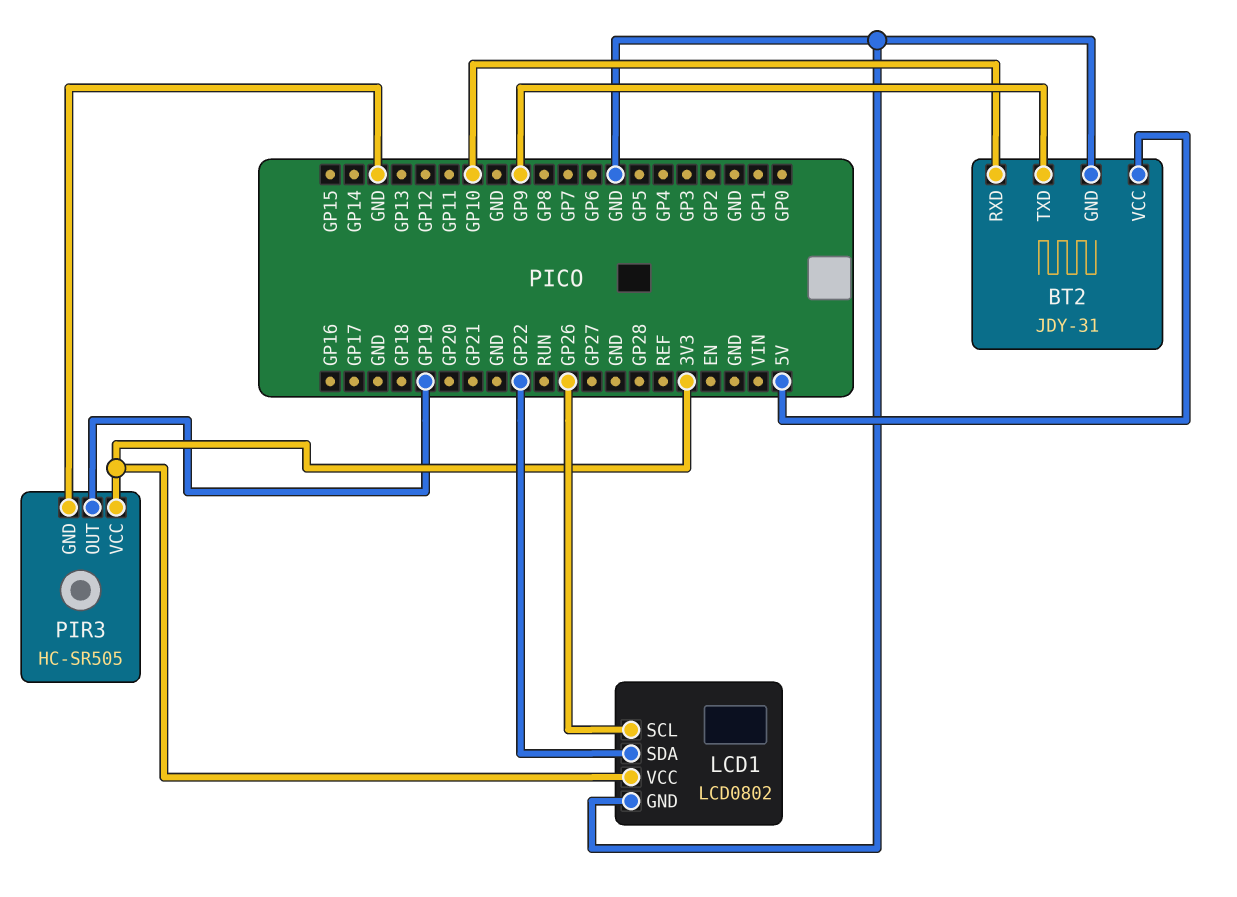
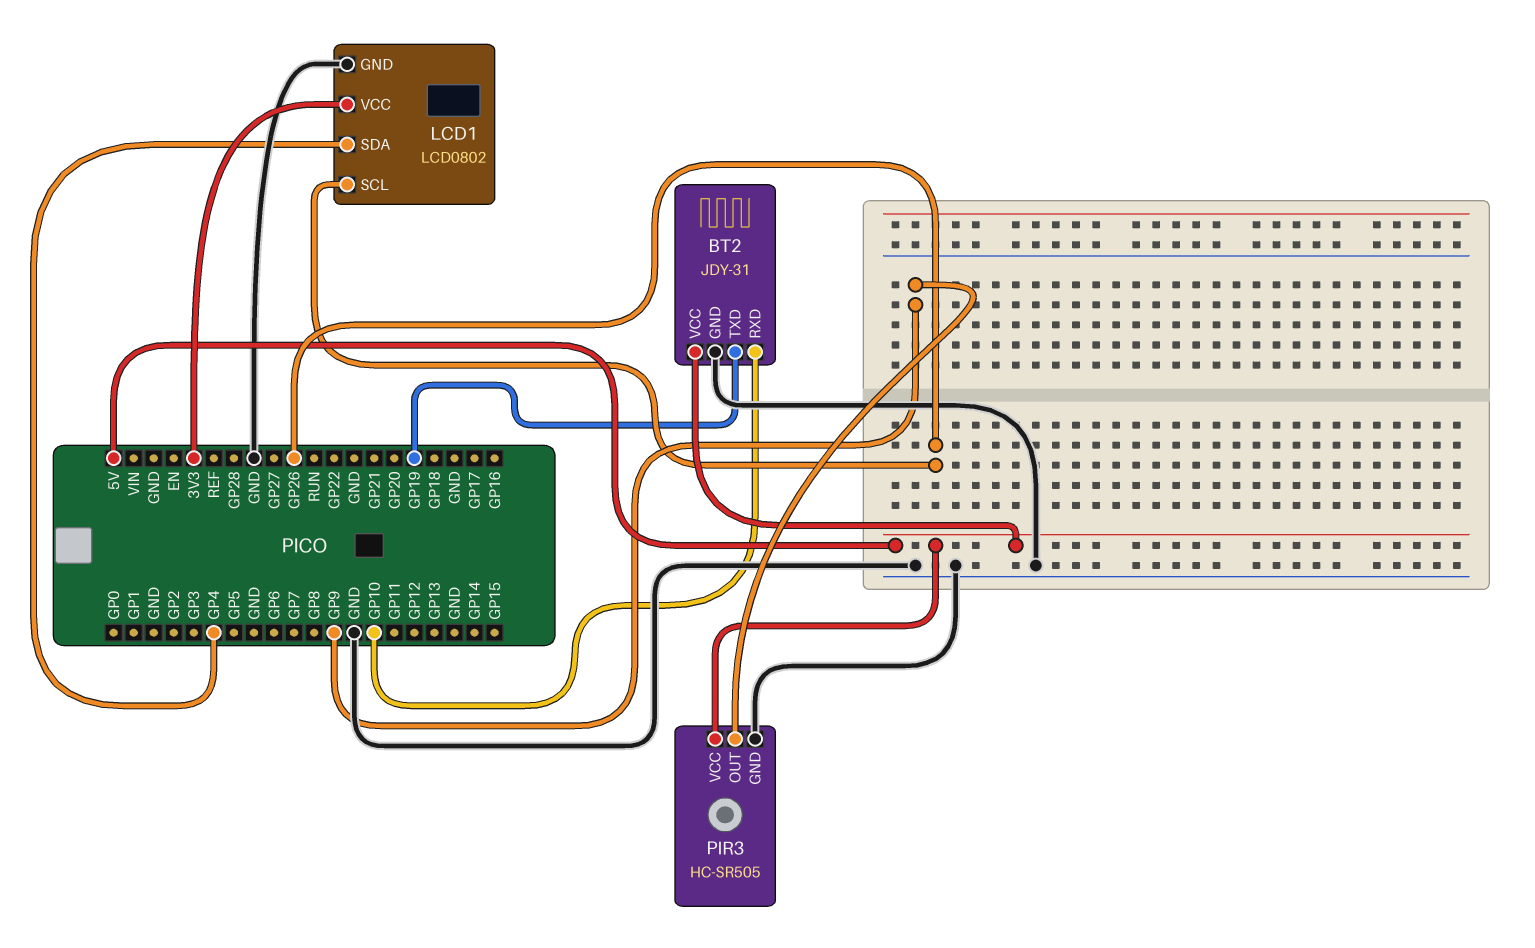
BT2 pin TXD: GP9 -> GP19
LCD1 pin SDA: GP22 -> GP4
PIR3 pin OUT: GP19 -> GP9
PIR3 pin VCC: 3V3 -> 5V

